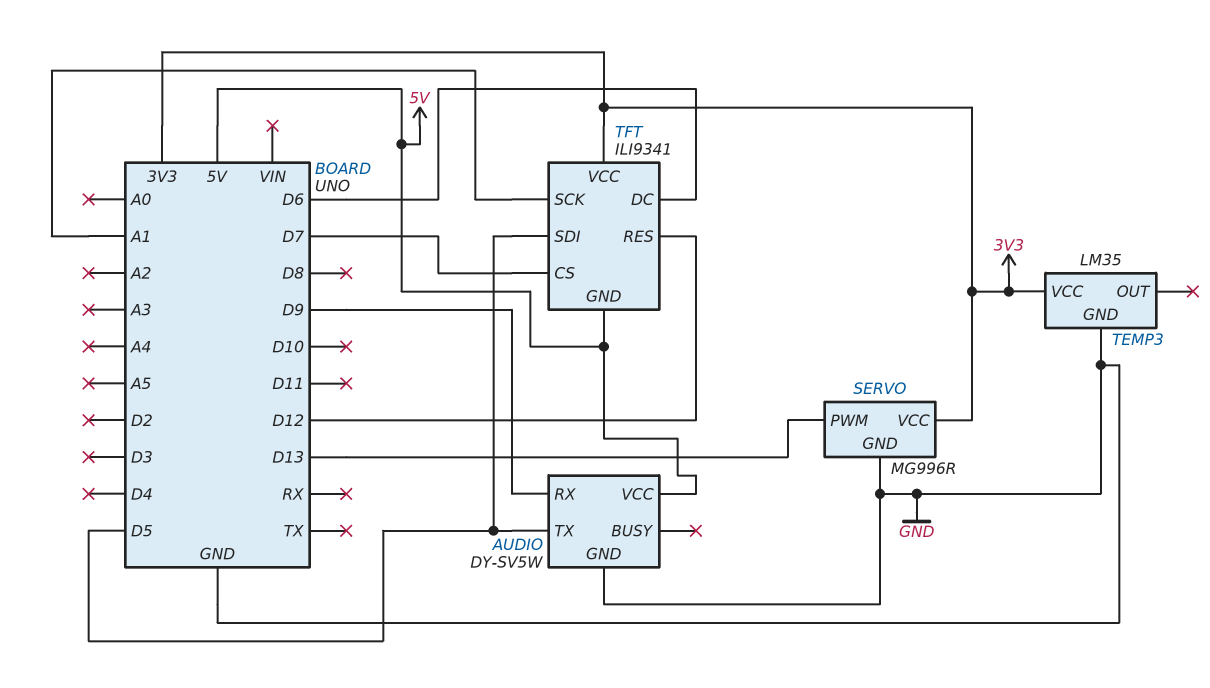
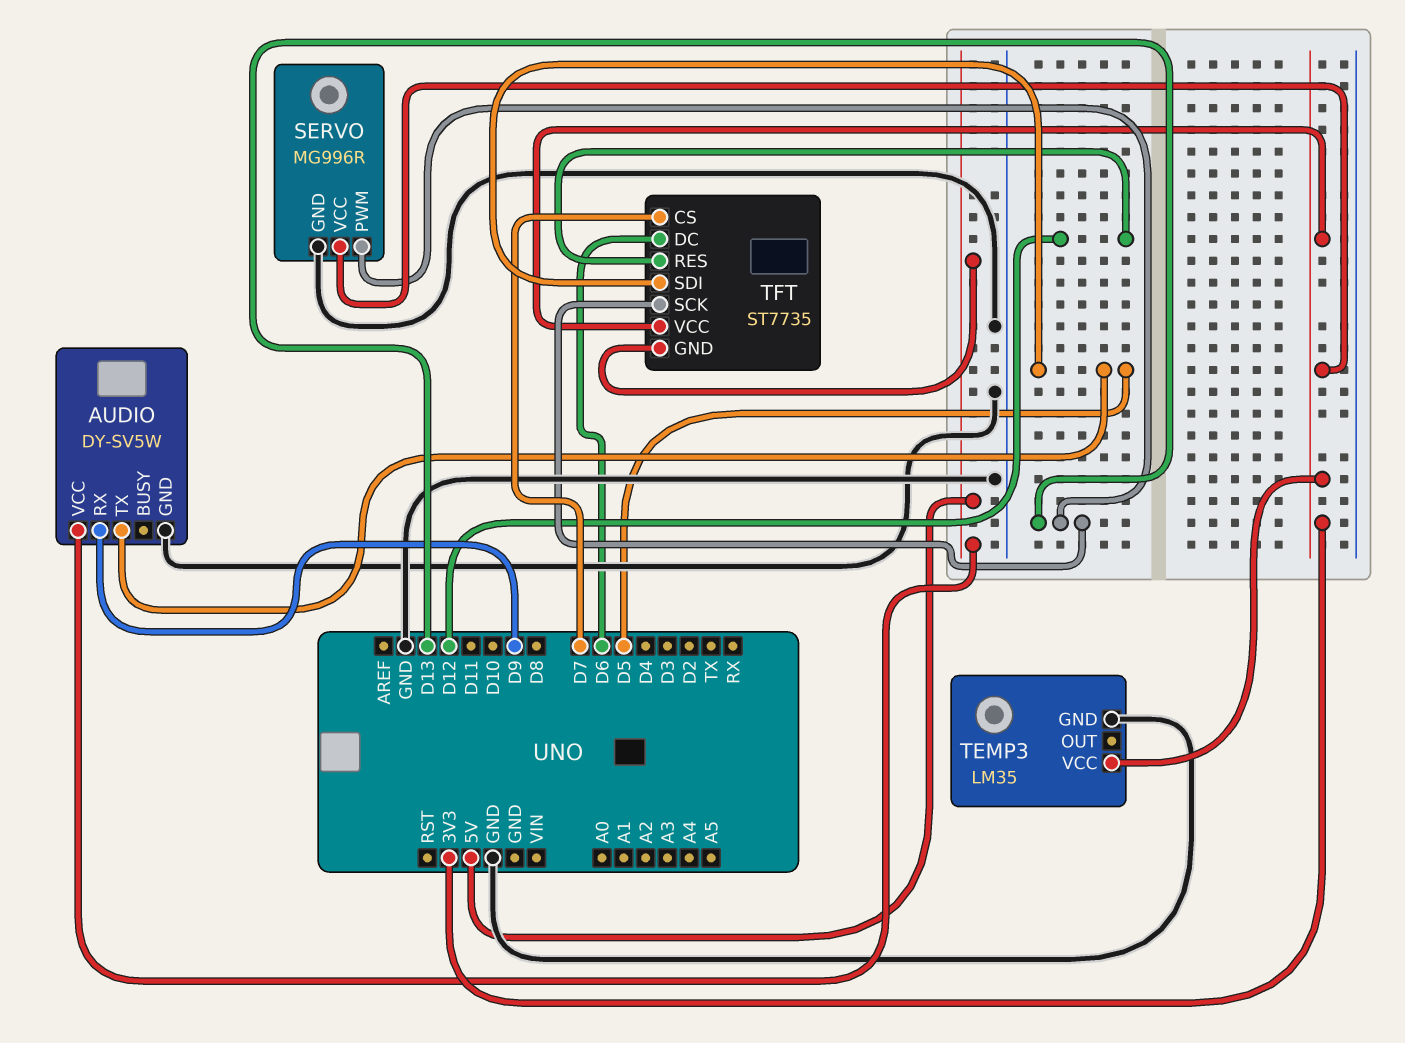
TFT: ILI9341 -> ST7735
TFT pin SCK: A1 -> D13

